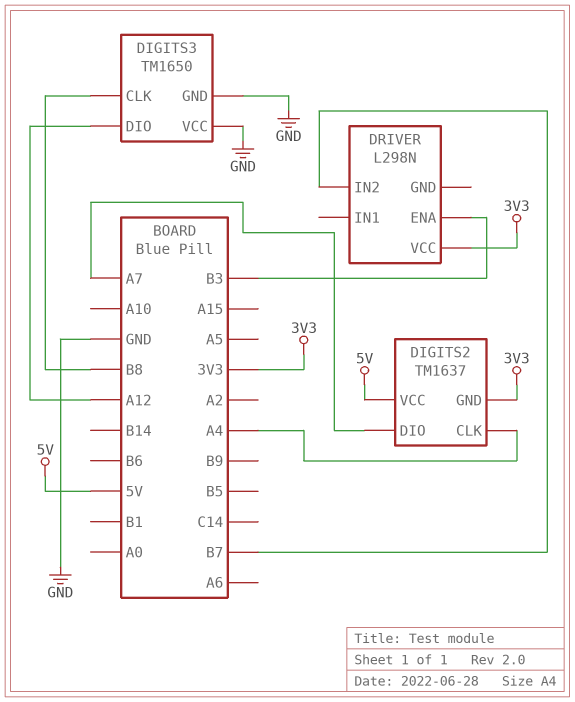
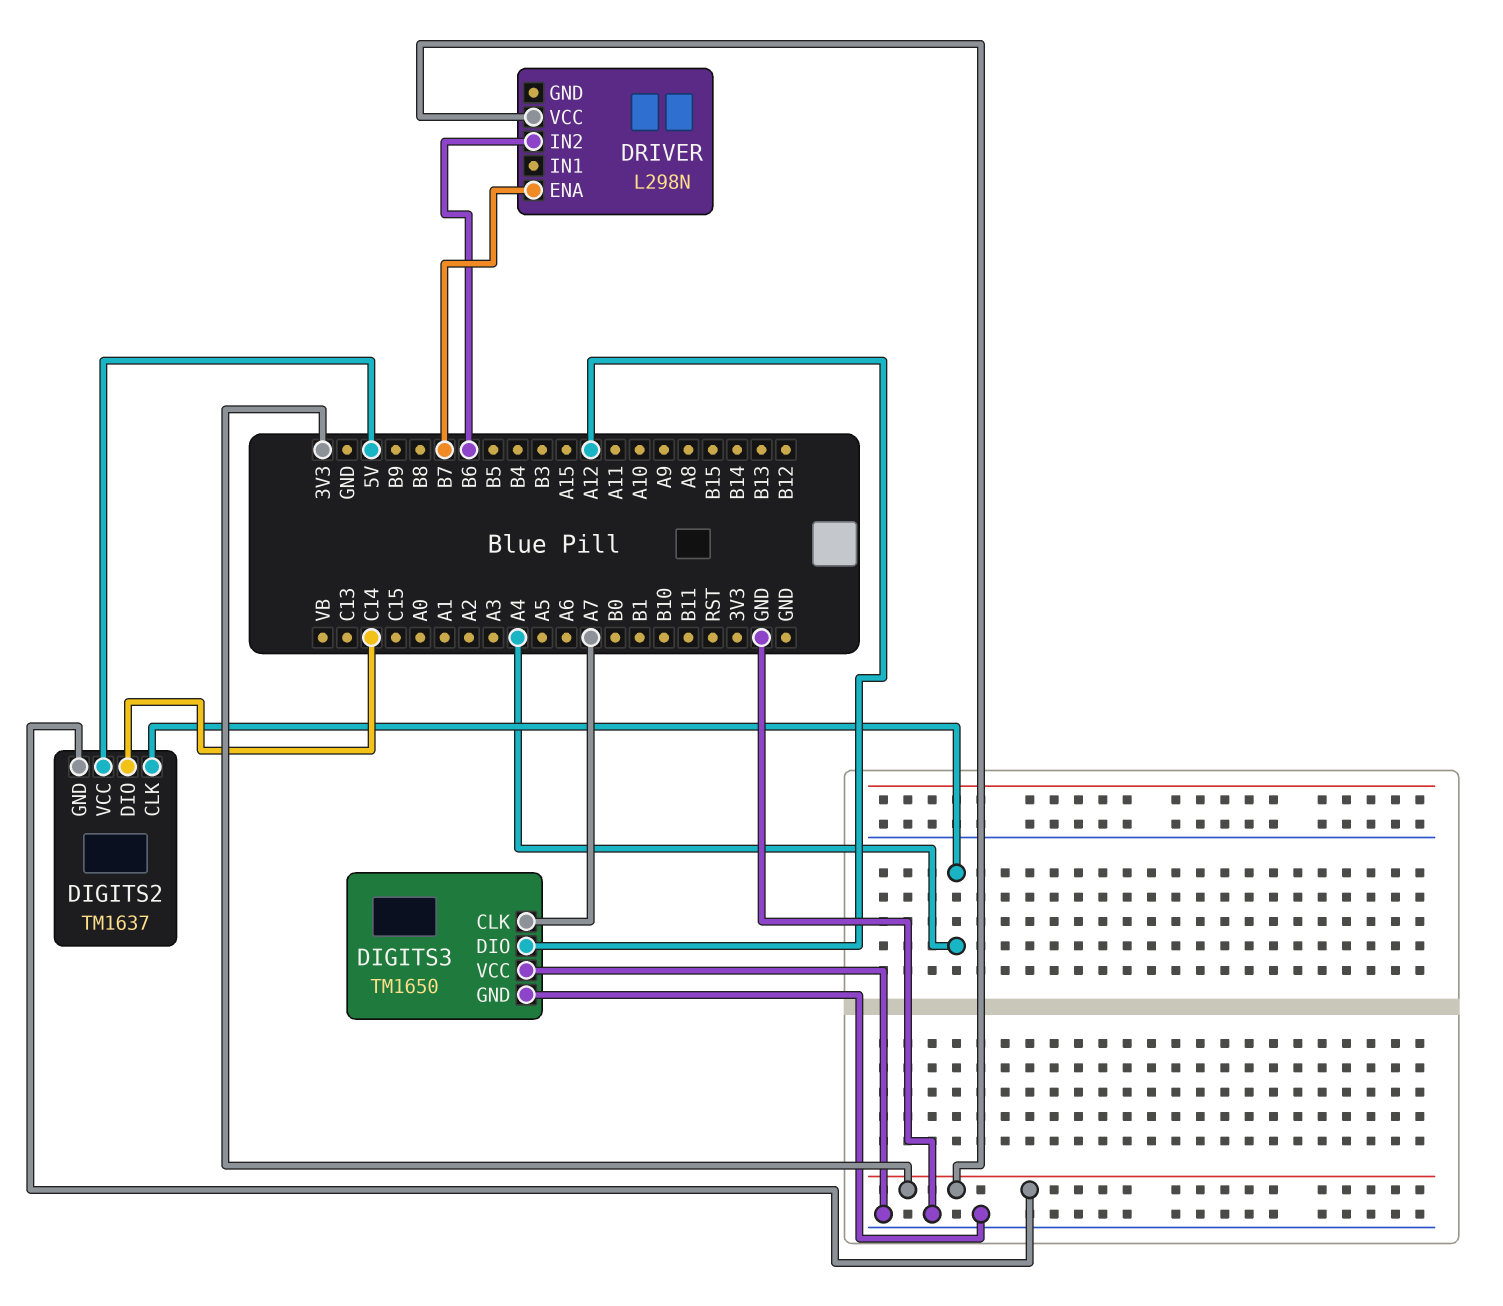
DIGITS2 pin DIO: A7 -> C14
DIGITS3 pin CLK: B8 -> A7
DRIVER pin ENA: B3 -> B7
DRIVER pin IN2: B7 -> B6

